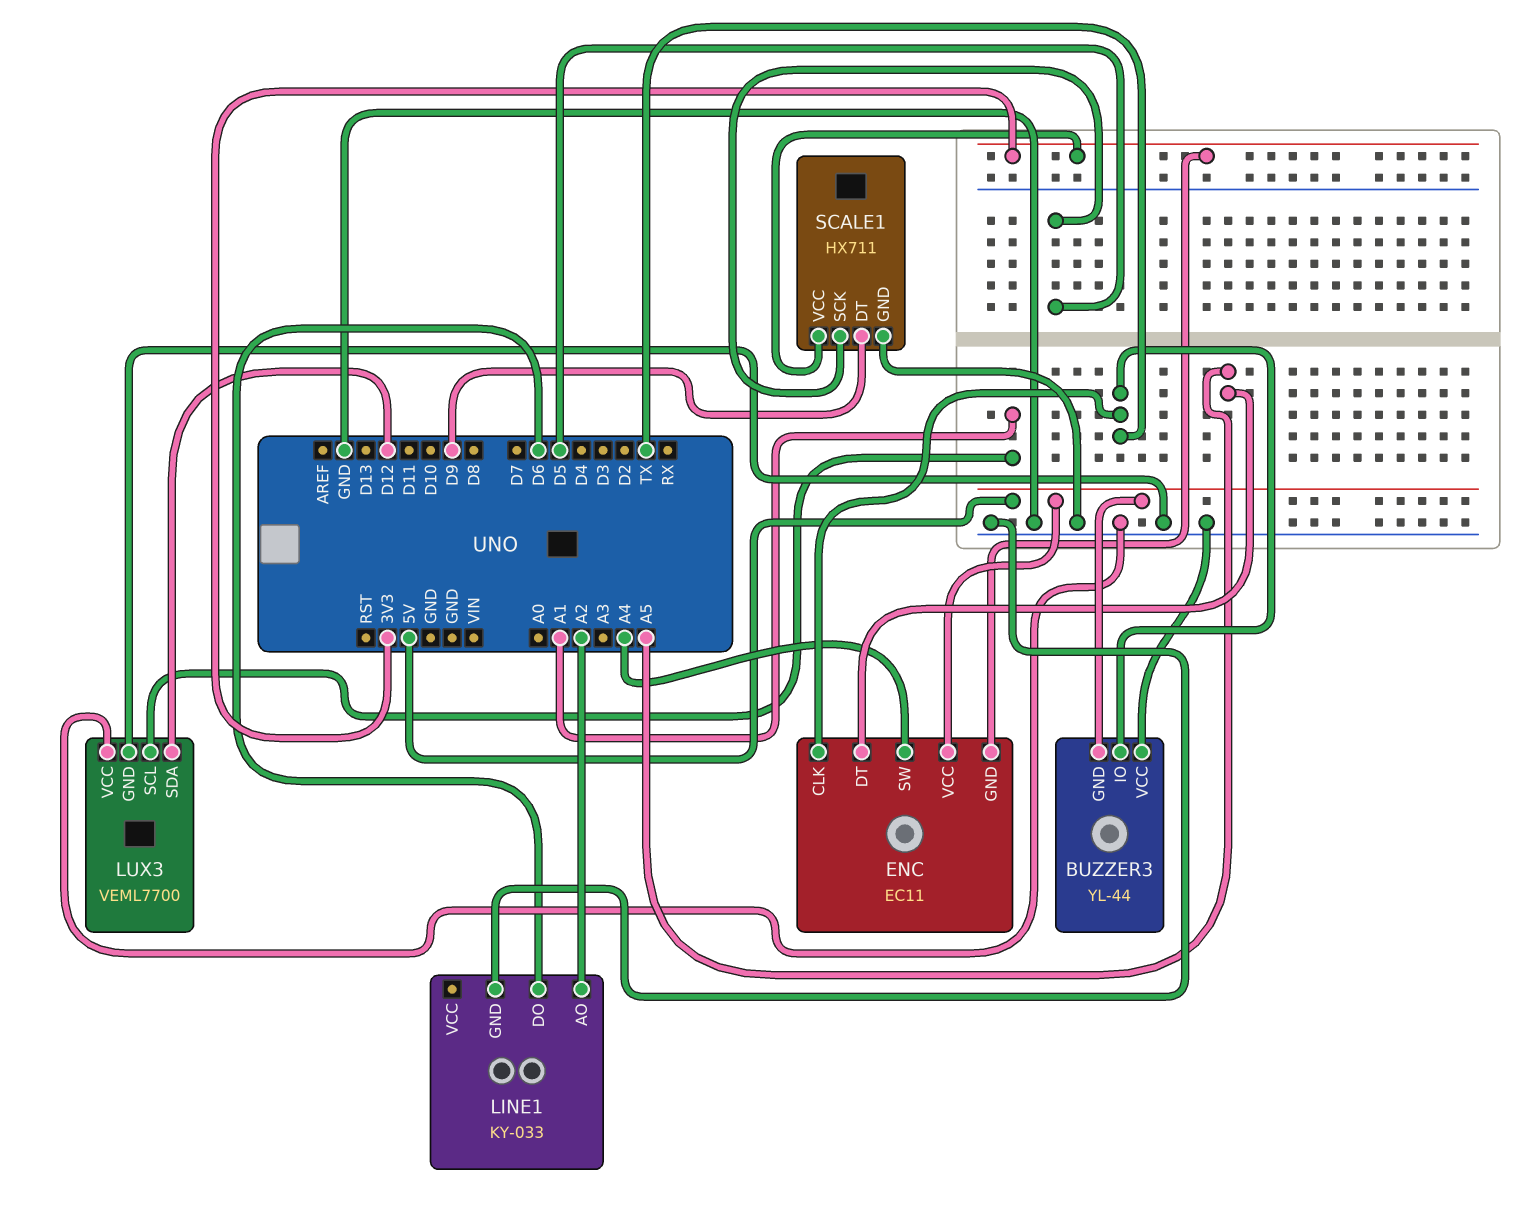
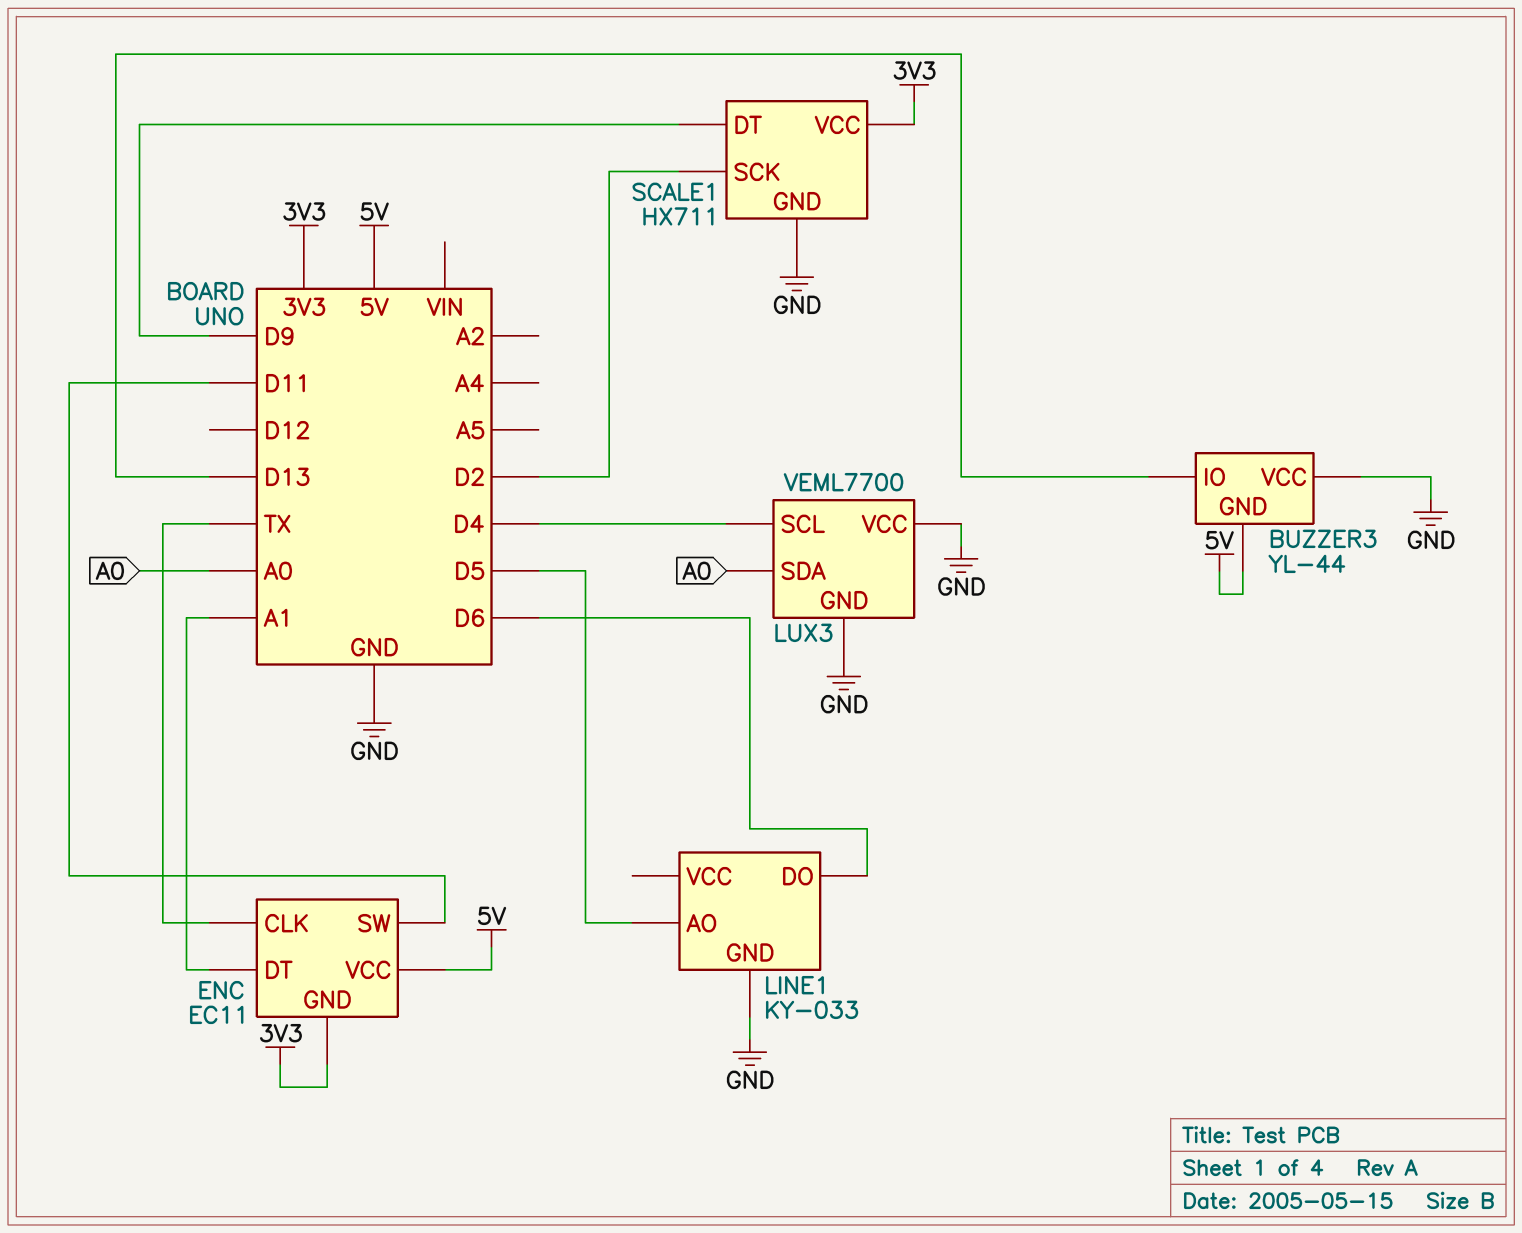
BUZZER3 pin IO: TX -> D13
ENC pin DT: A5 -> A1
ENC pin SW: A4 -> D11
LINE1 pin AO: A2 -> D5
LUX3 pin SCL: A1 -> D4
LUX3 pin SDA: D12 -> A0
SCALE1 pin SCK: D5 -> D2

